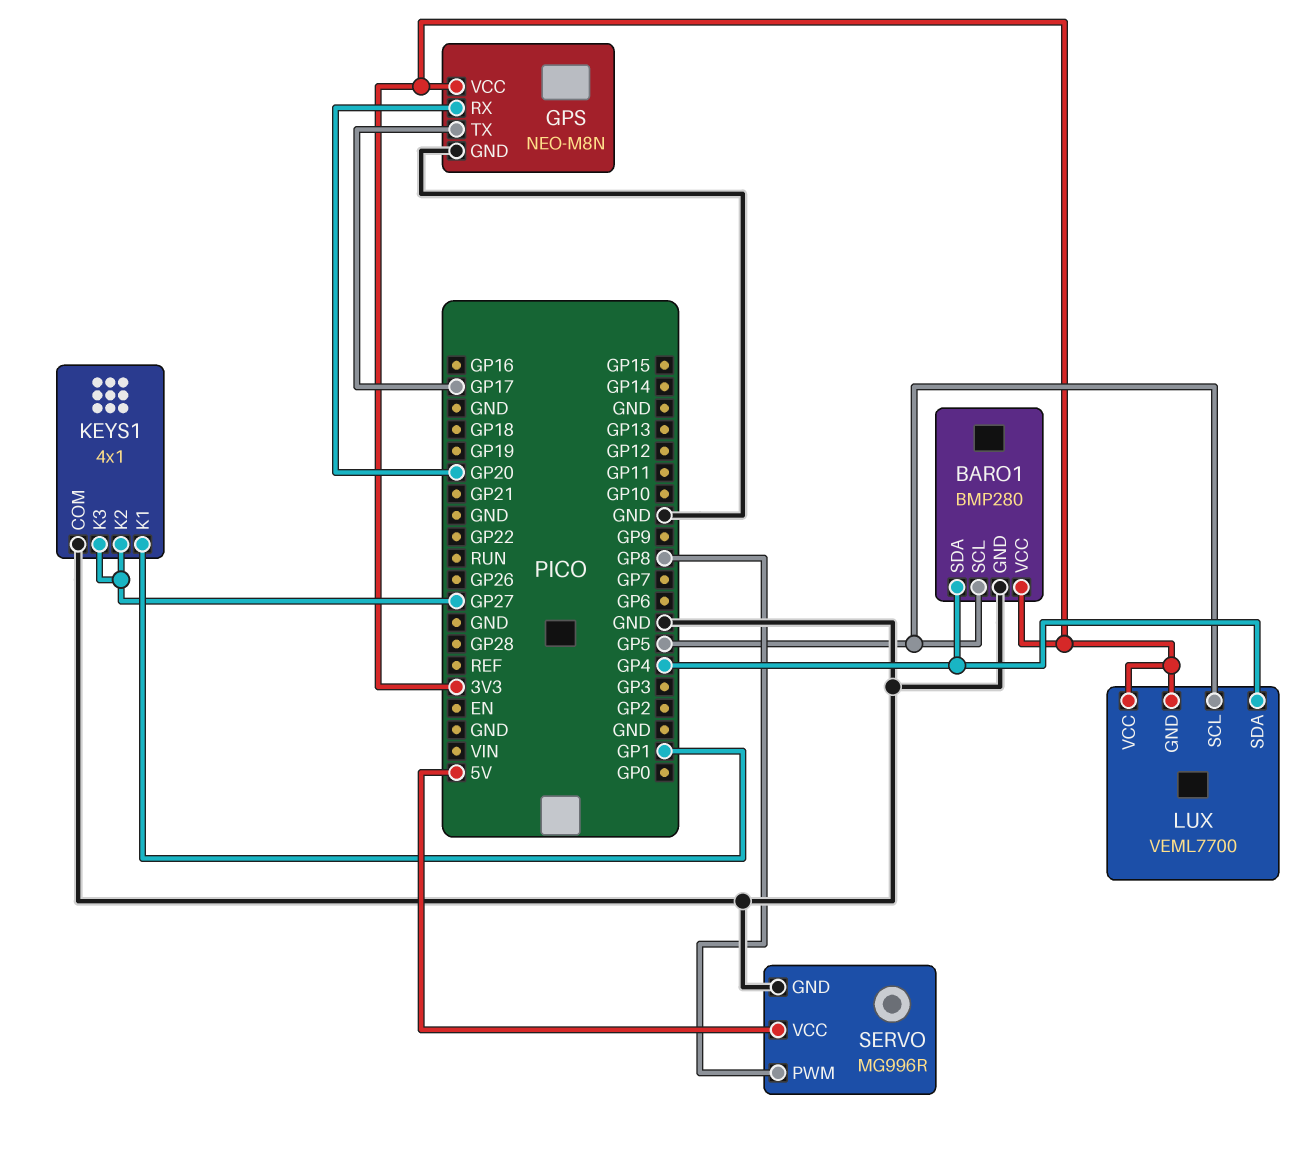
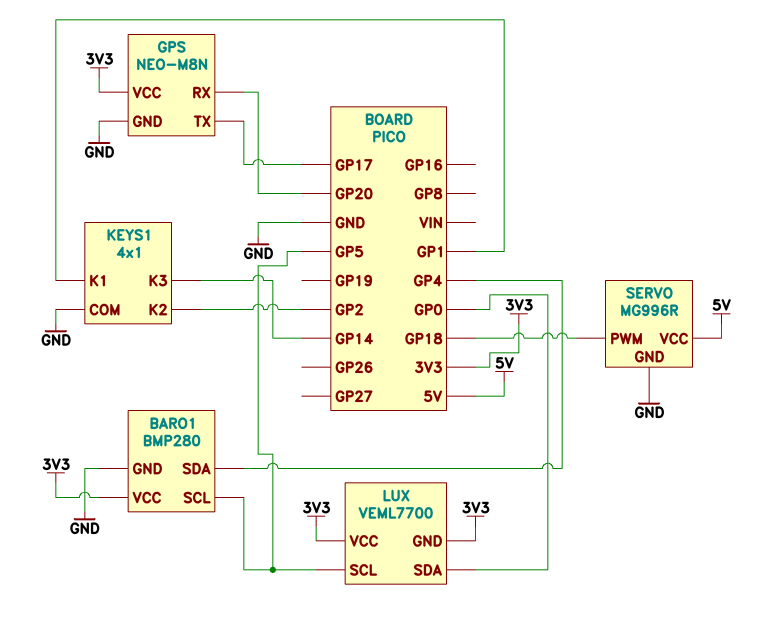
KEYS1 pin K2: GP27 -> GP2
KEYS1 pin K3: GP27 -> GP14
LUX pin SDA: GP4 -> GP0
SERVO pin PWM: GP8 -> GP18

